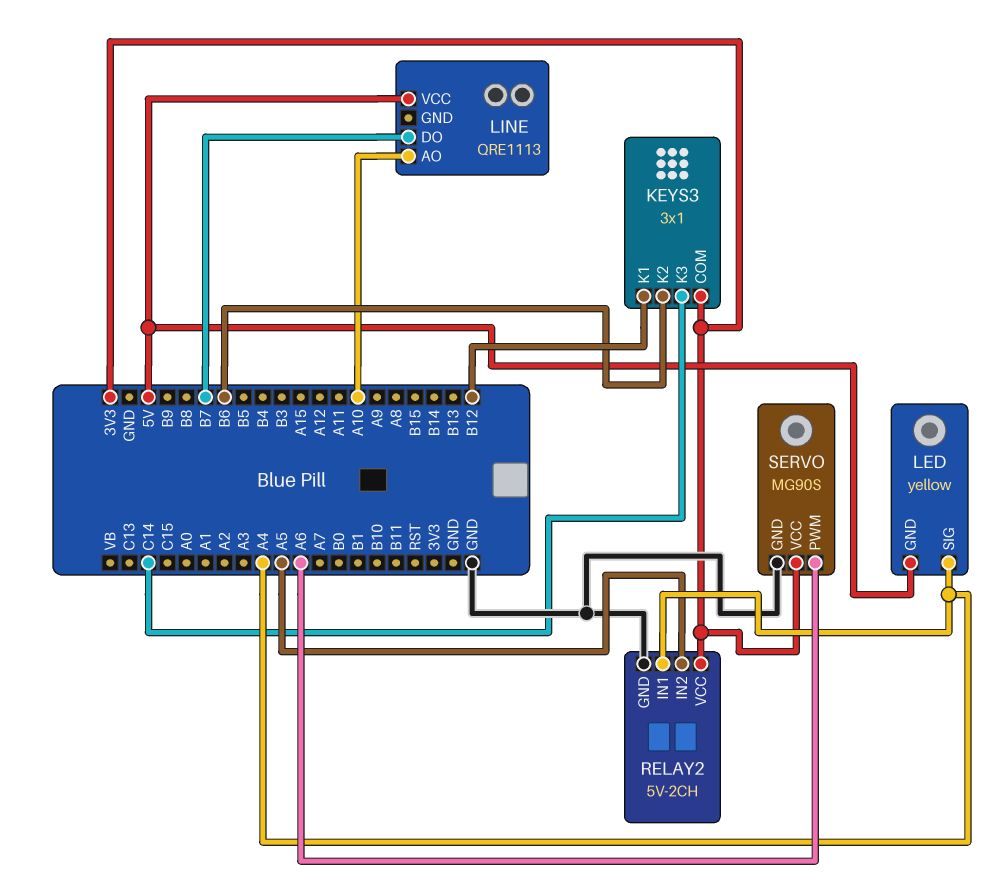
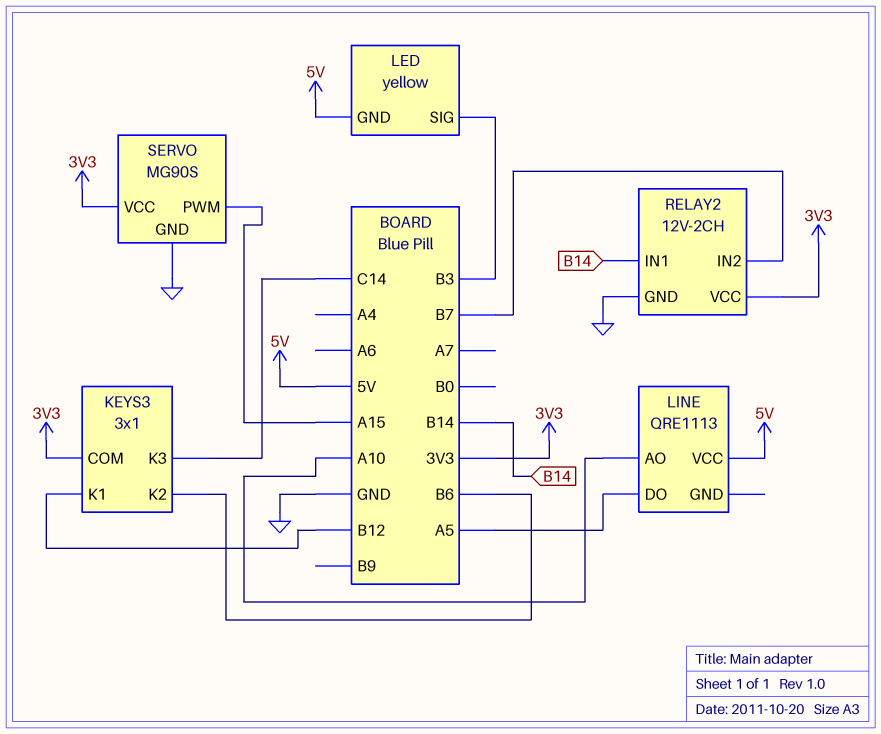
LED pin SIG: A4 -> B3
LINE pin DO: B7 -> A5
RELAY2: 5V-2CH -> 12V-2CH
RELAY2 pin IN1: A4 -> B14
RELAY2 pin IN2: A5 -> B7
SERVO pin PWM: A6 -> A15

